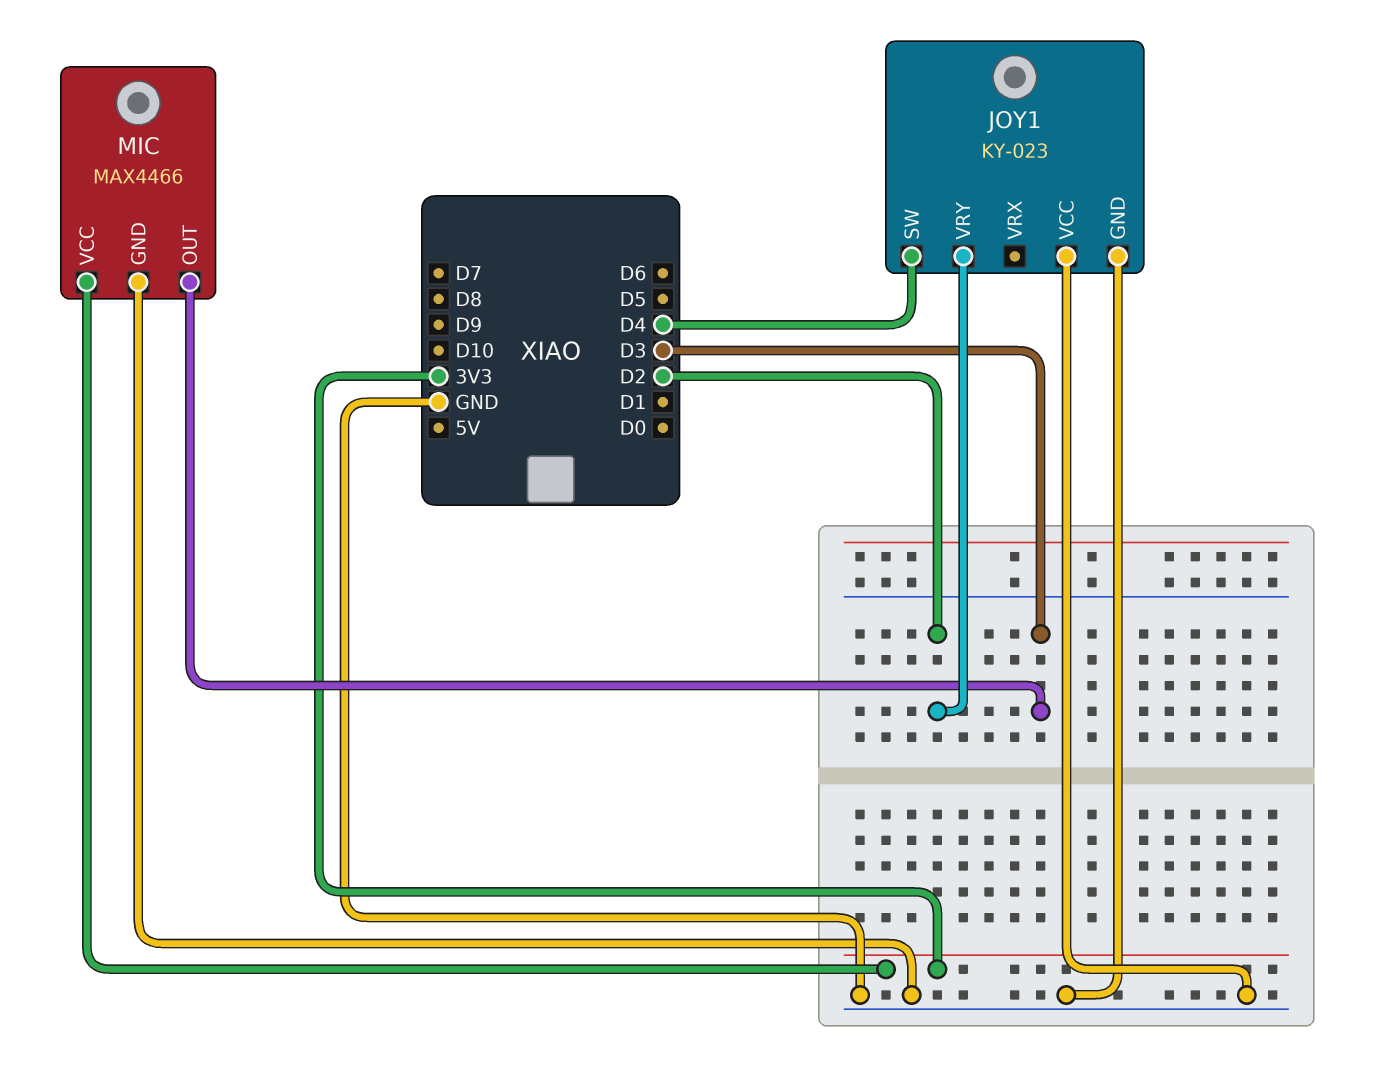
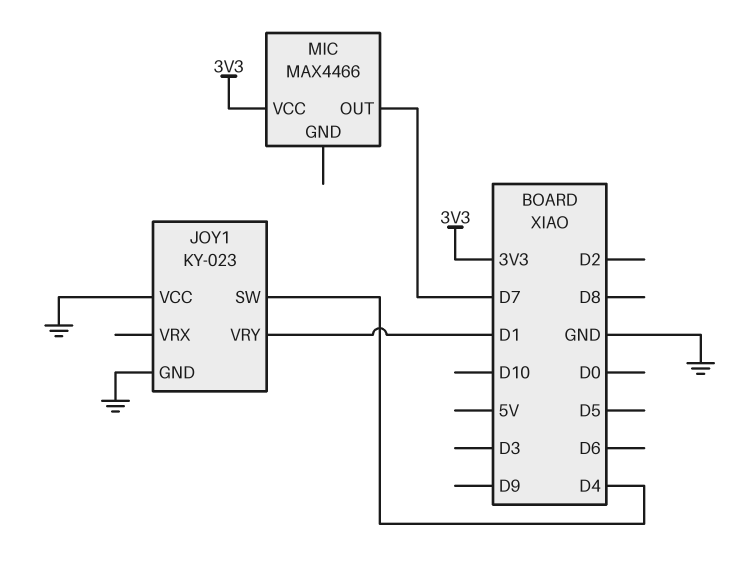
JOY1 pin VRY: D2 -> D1
MIC pin GND: GND -> none
MIC pin OUT: D3 -> D7

